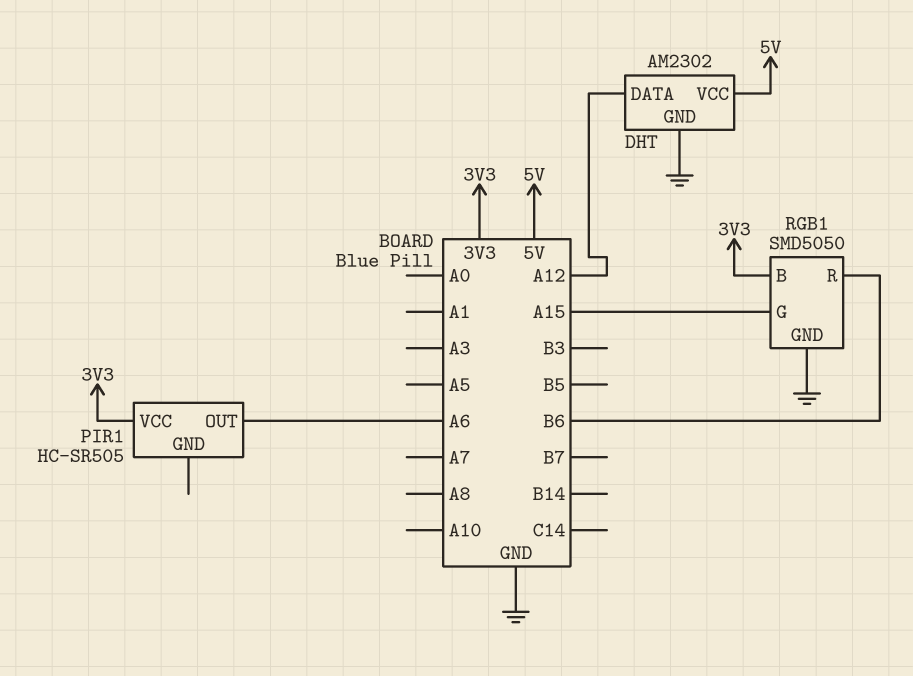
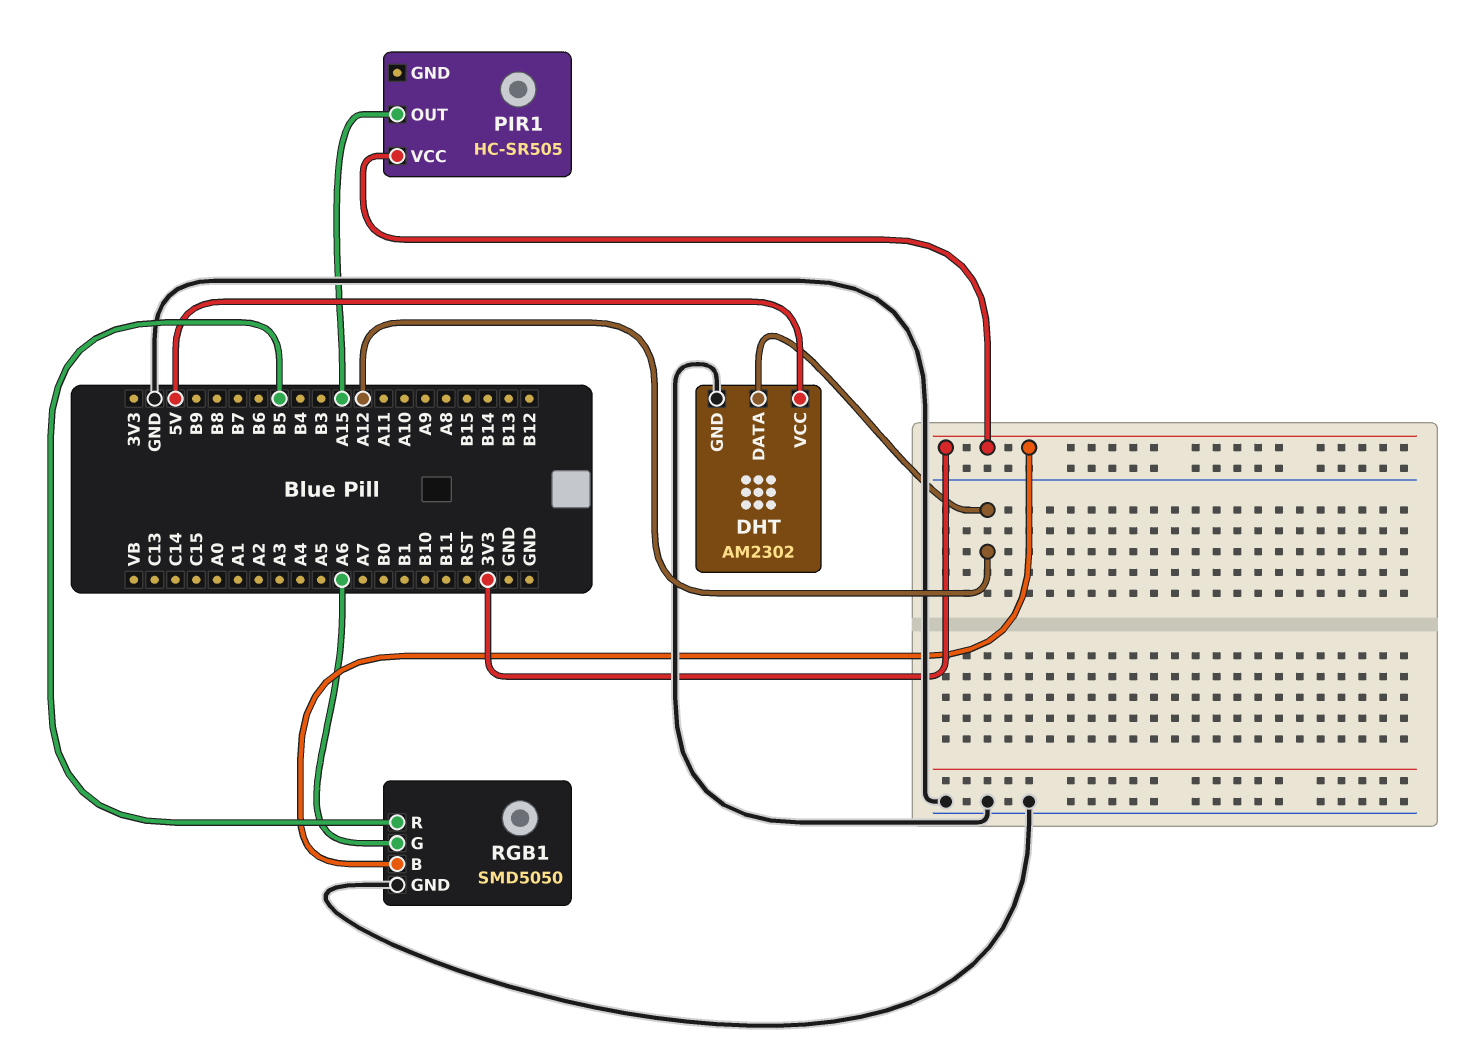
PIR1 pin OUT: A6 -> A15
RGB1 pin G: A15 -> A6
RGB1 pin R: B6 -> B5

